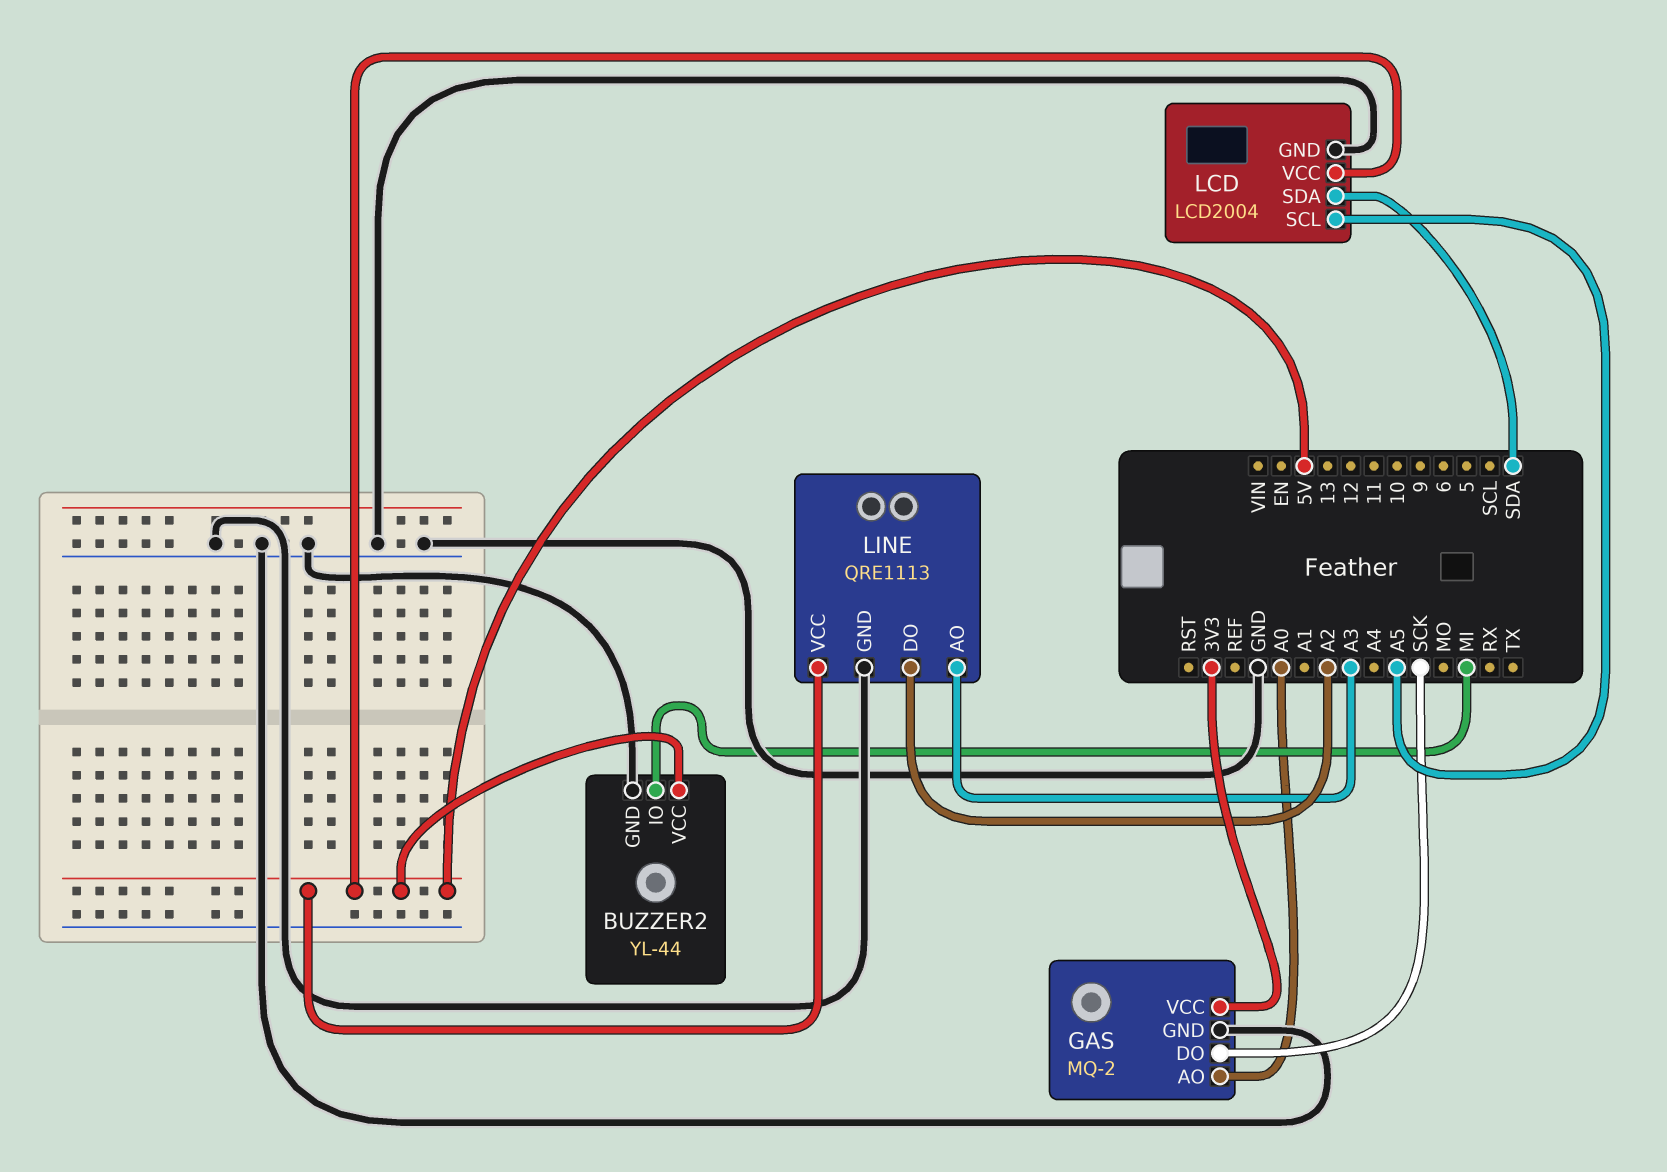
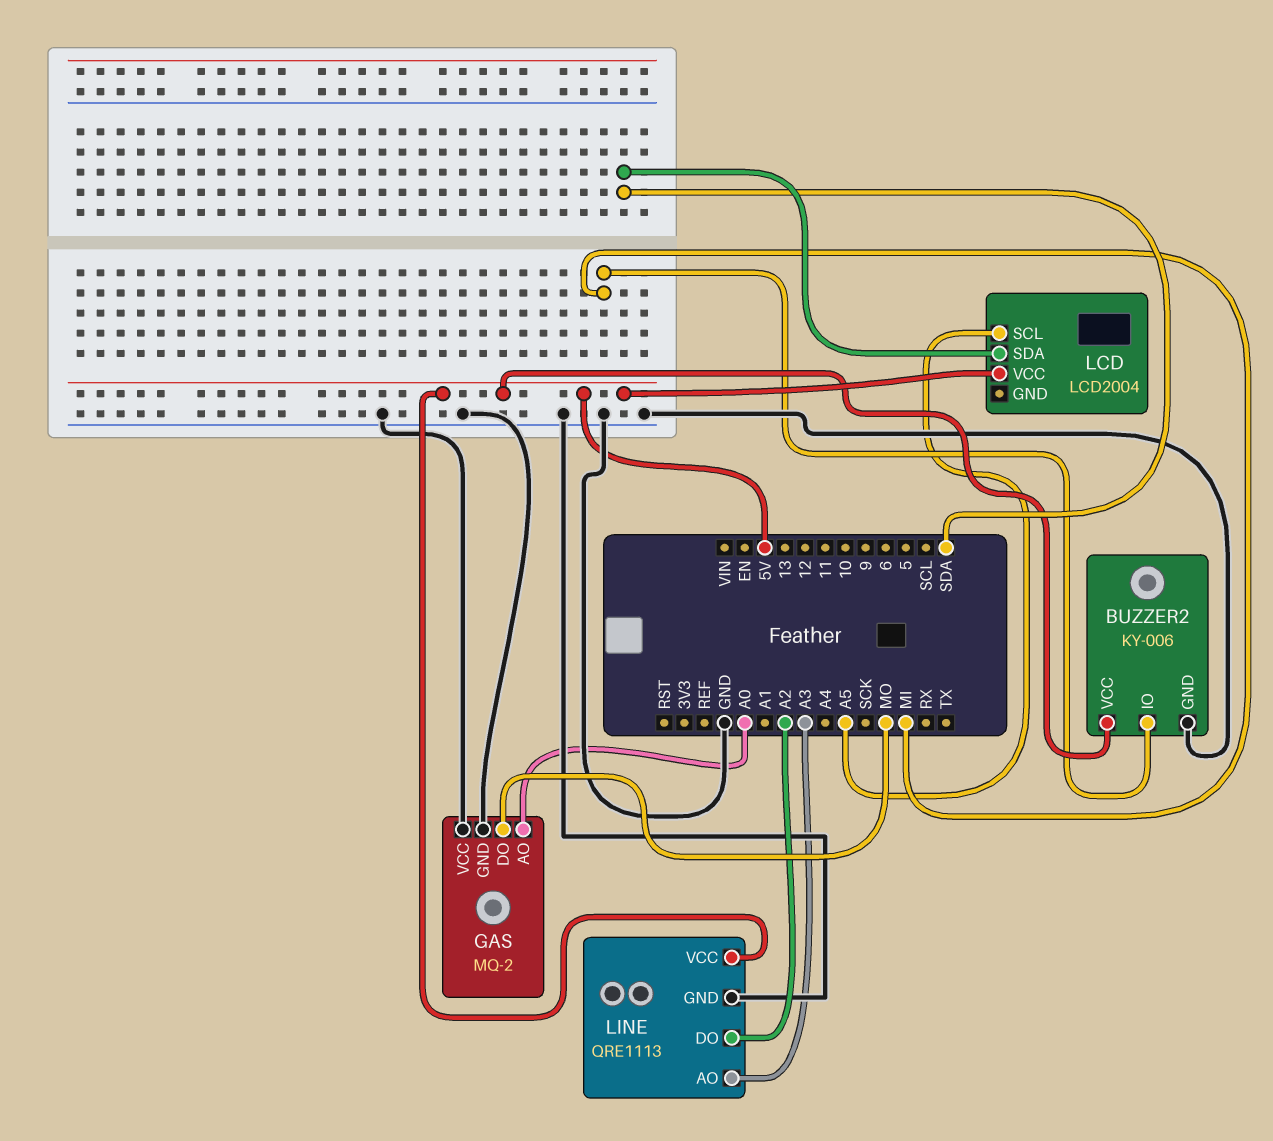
BUZZER2: YL-44 -> KY-006
GAS pin DO: SCK -> MO
GAS pin VCC: 3V3 -> GND
LCD pin GND: GND -> none

